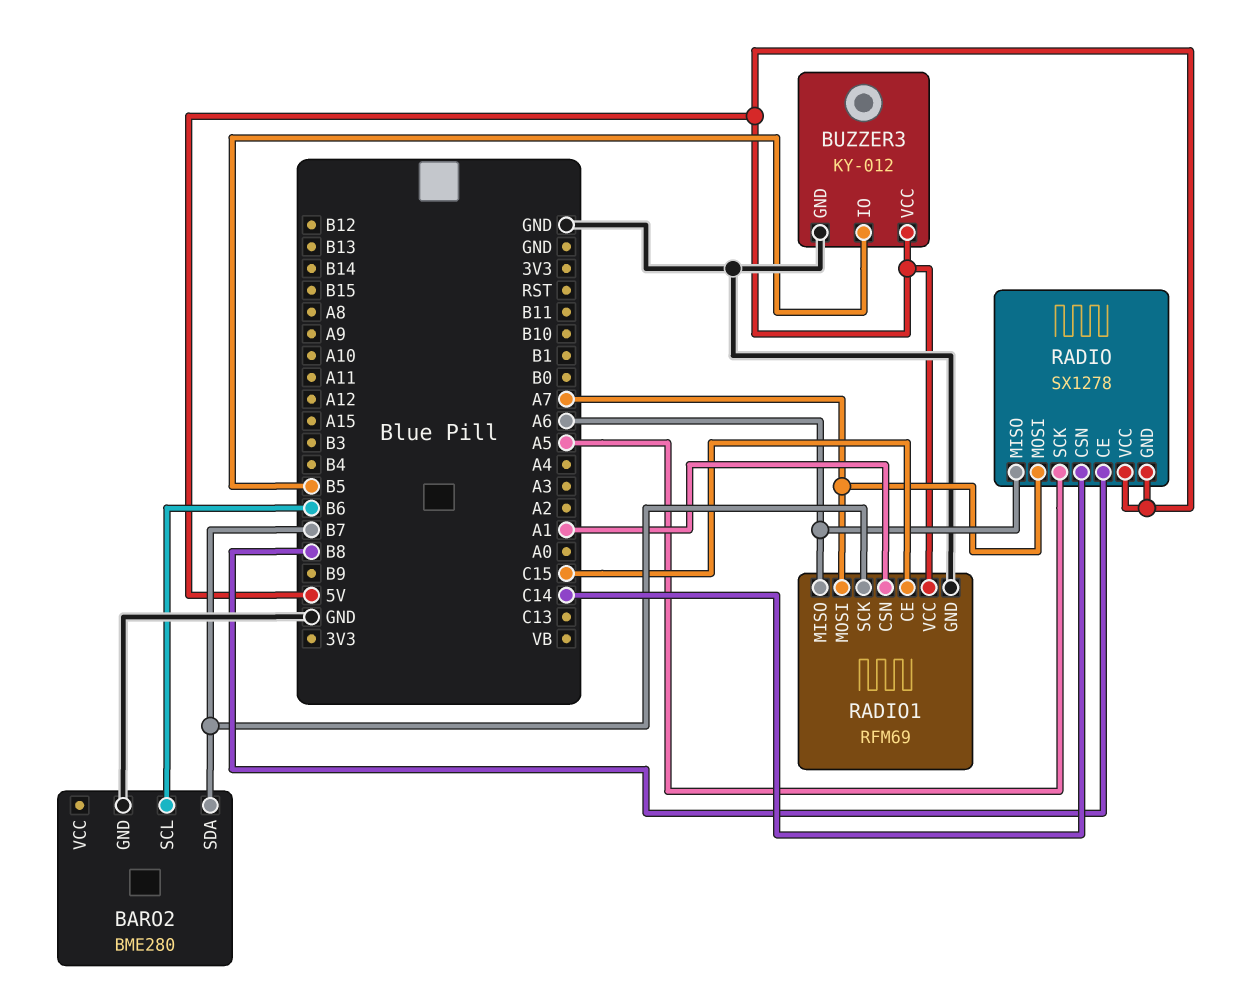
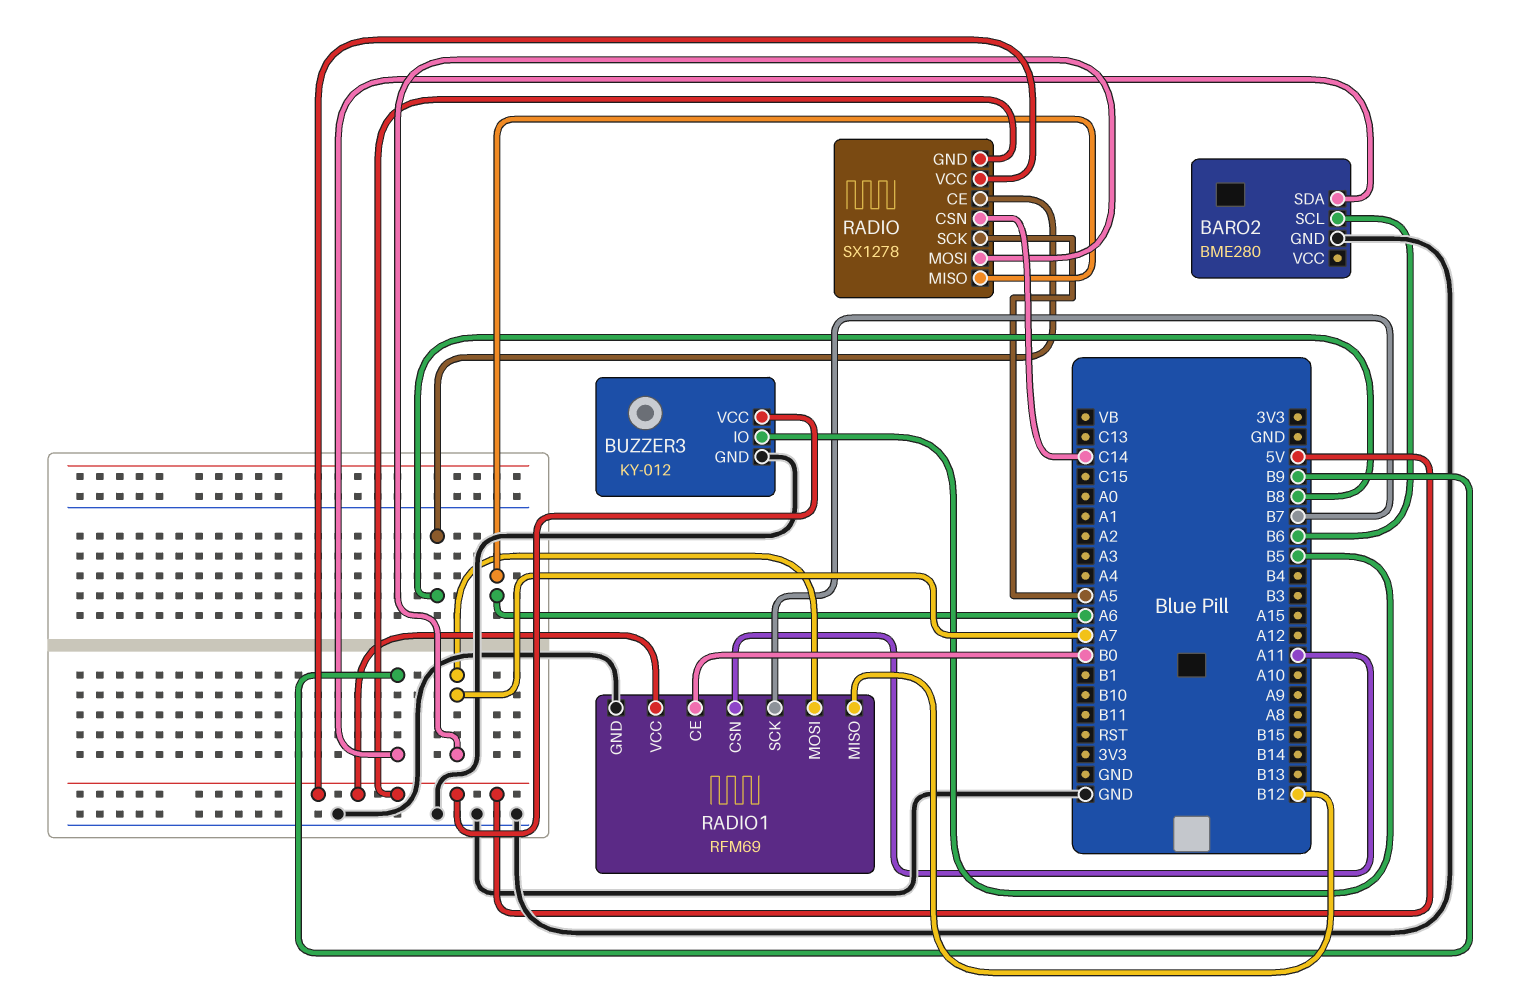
BARO2 pin SDA: B7 -> B9
RADIO1 pin CE: C15 -> B0
RADIO1 pin CSN: A1 -> A11
RADIO1 pin MISO: A6 -> B12

